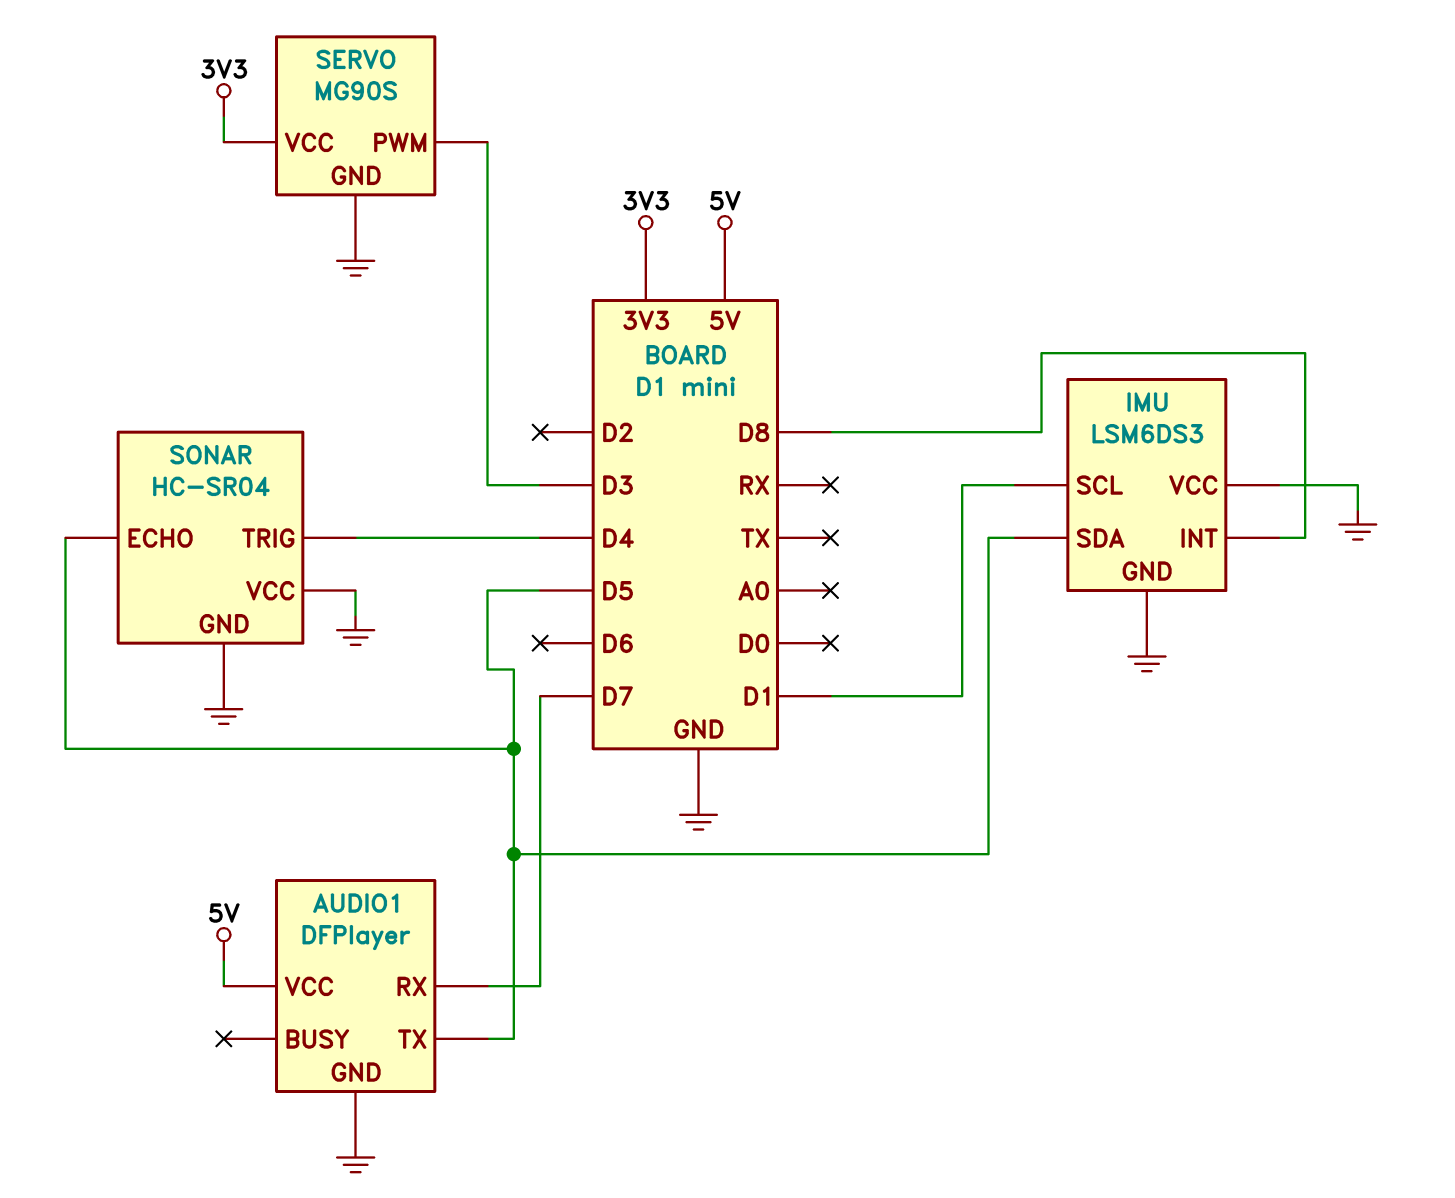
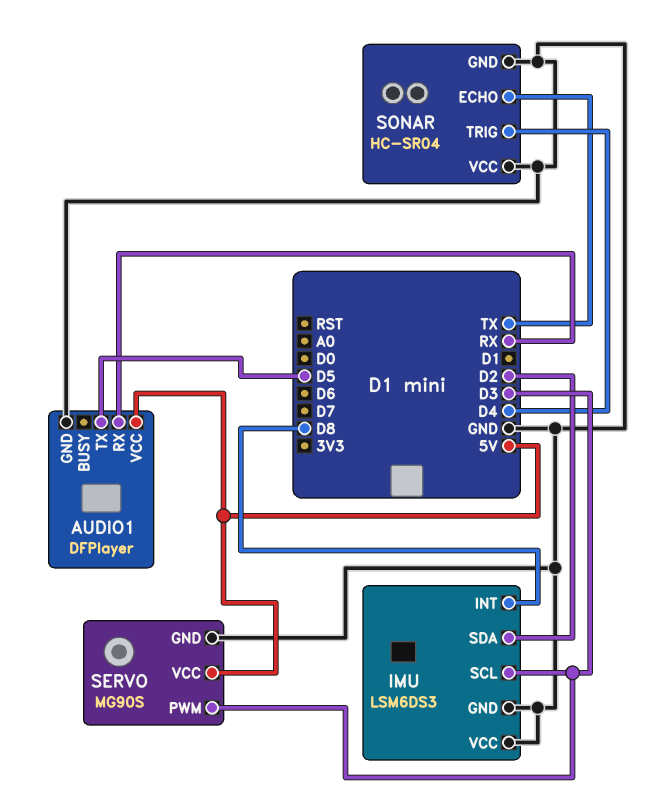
AUDIO1 pin RX: D7 -> RX
IMU pin SCL: D1 -> D3
IMU pin SDA: D5 -> D2
SERVO pin VCC: 3V3 -> 5V
SONAR pin ECHO: D5 -> TX

